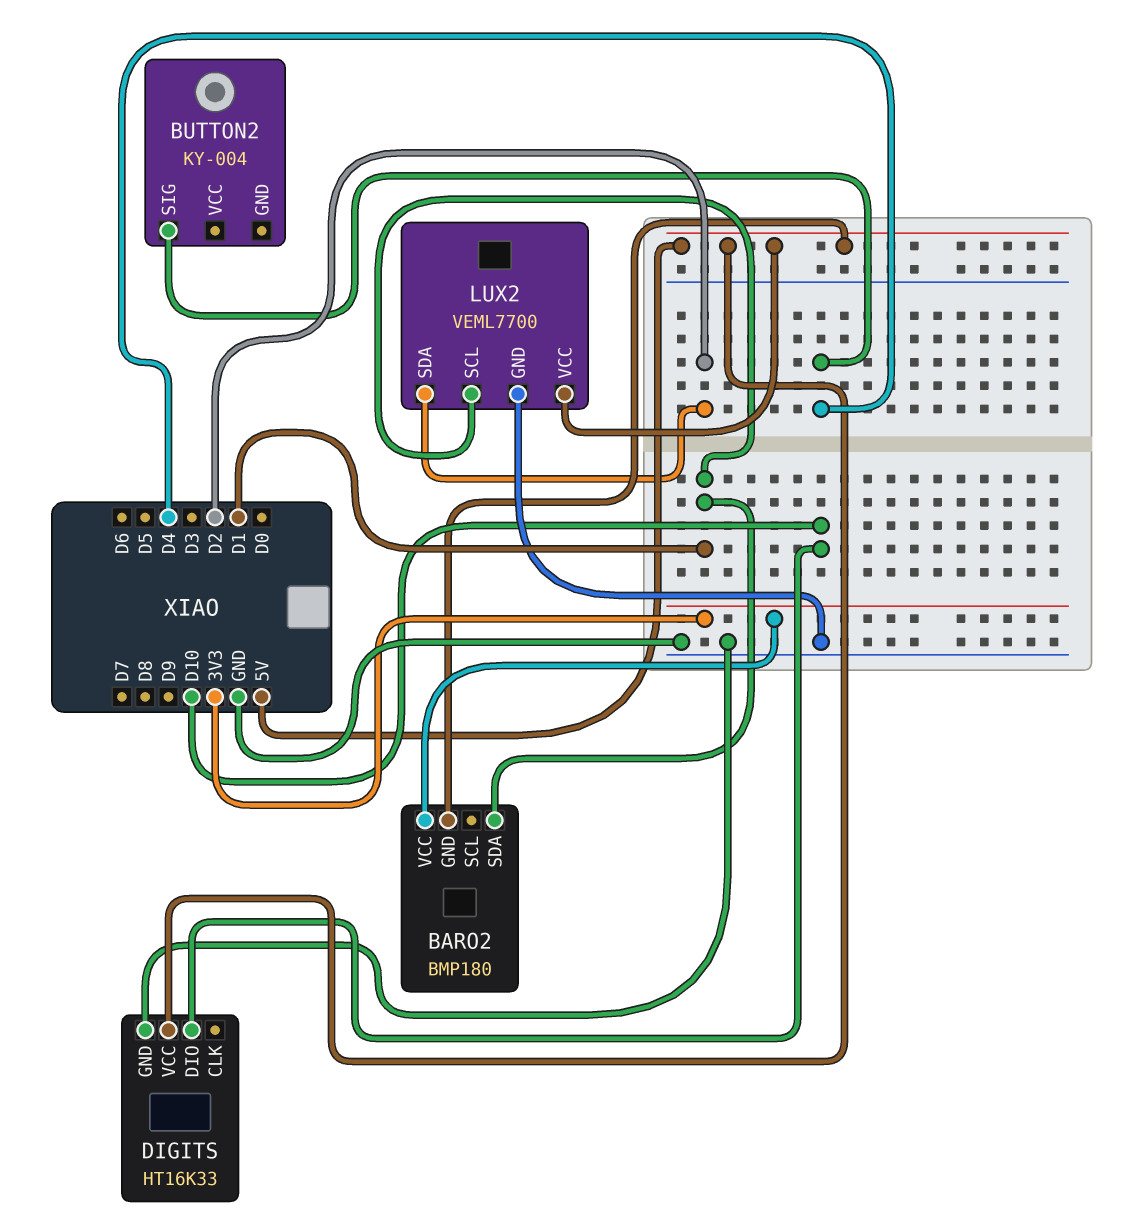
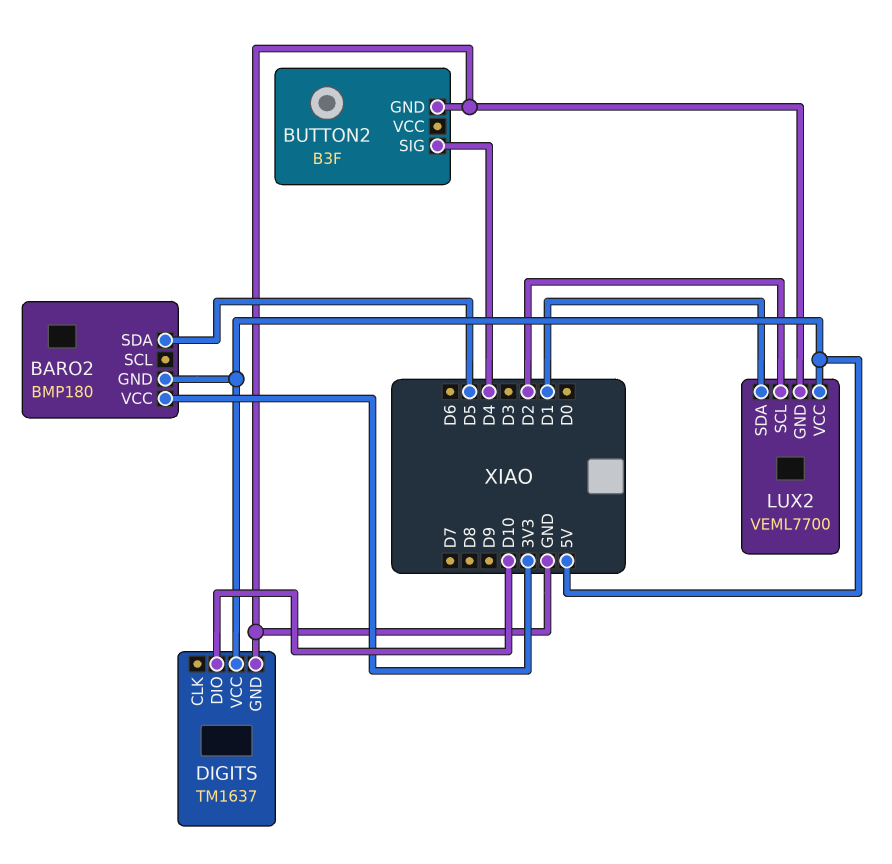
BARO2 pin SDA: D1 -> D5
BUTTON2: KY-004 -> B3F
BUTTON2 pin GND: none -> GND
DIGITS: HT16K33 -> TM1637
LUX2 pin SCL: D1 -> D2
LUX2 pin SDA: D2 -> D1

